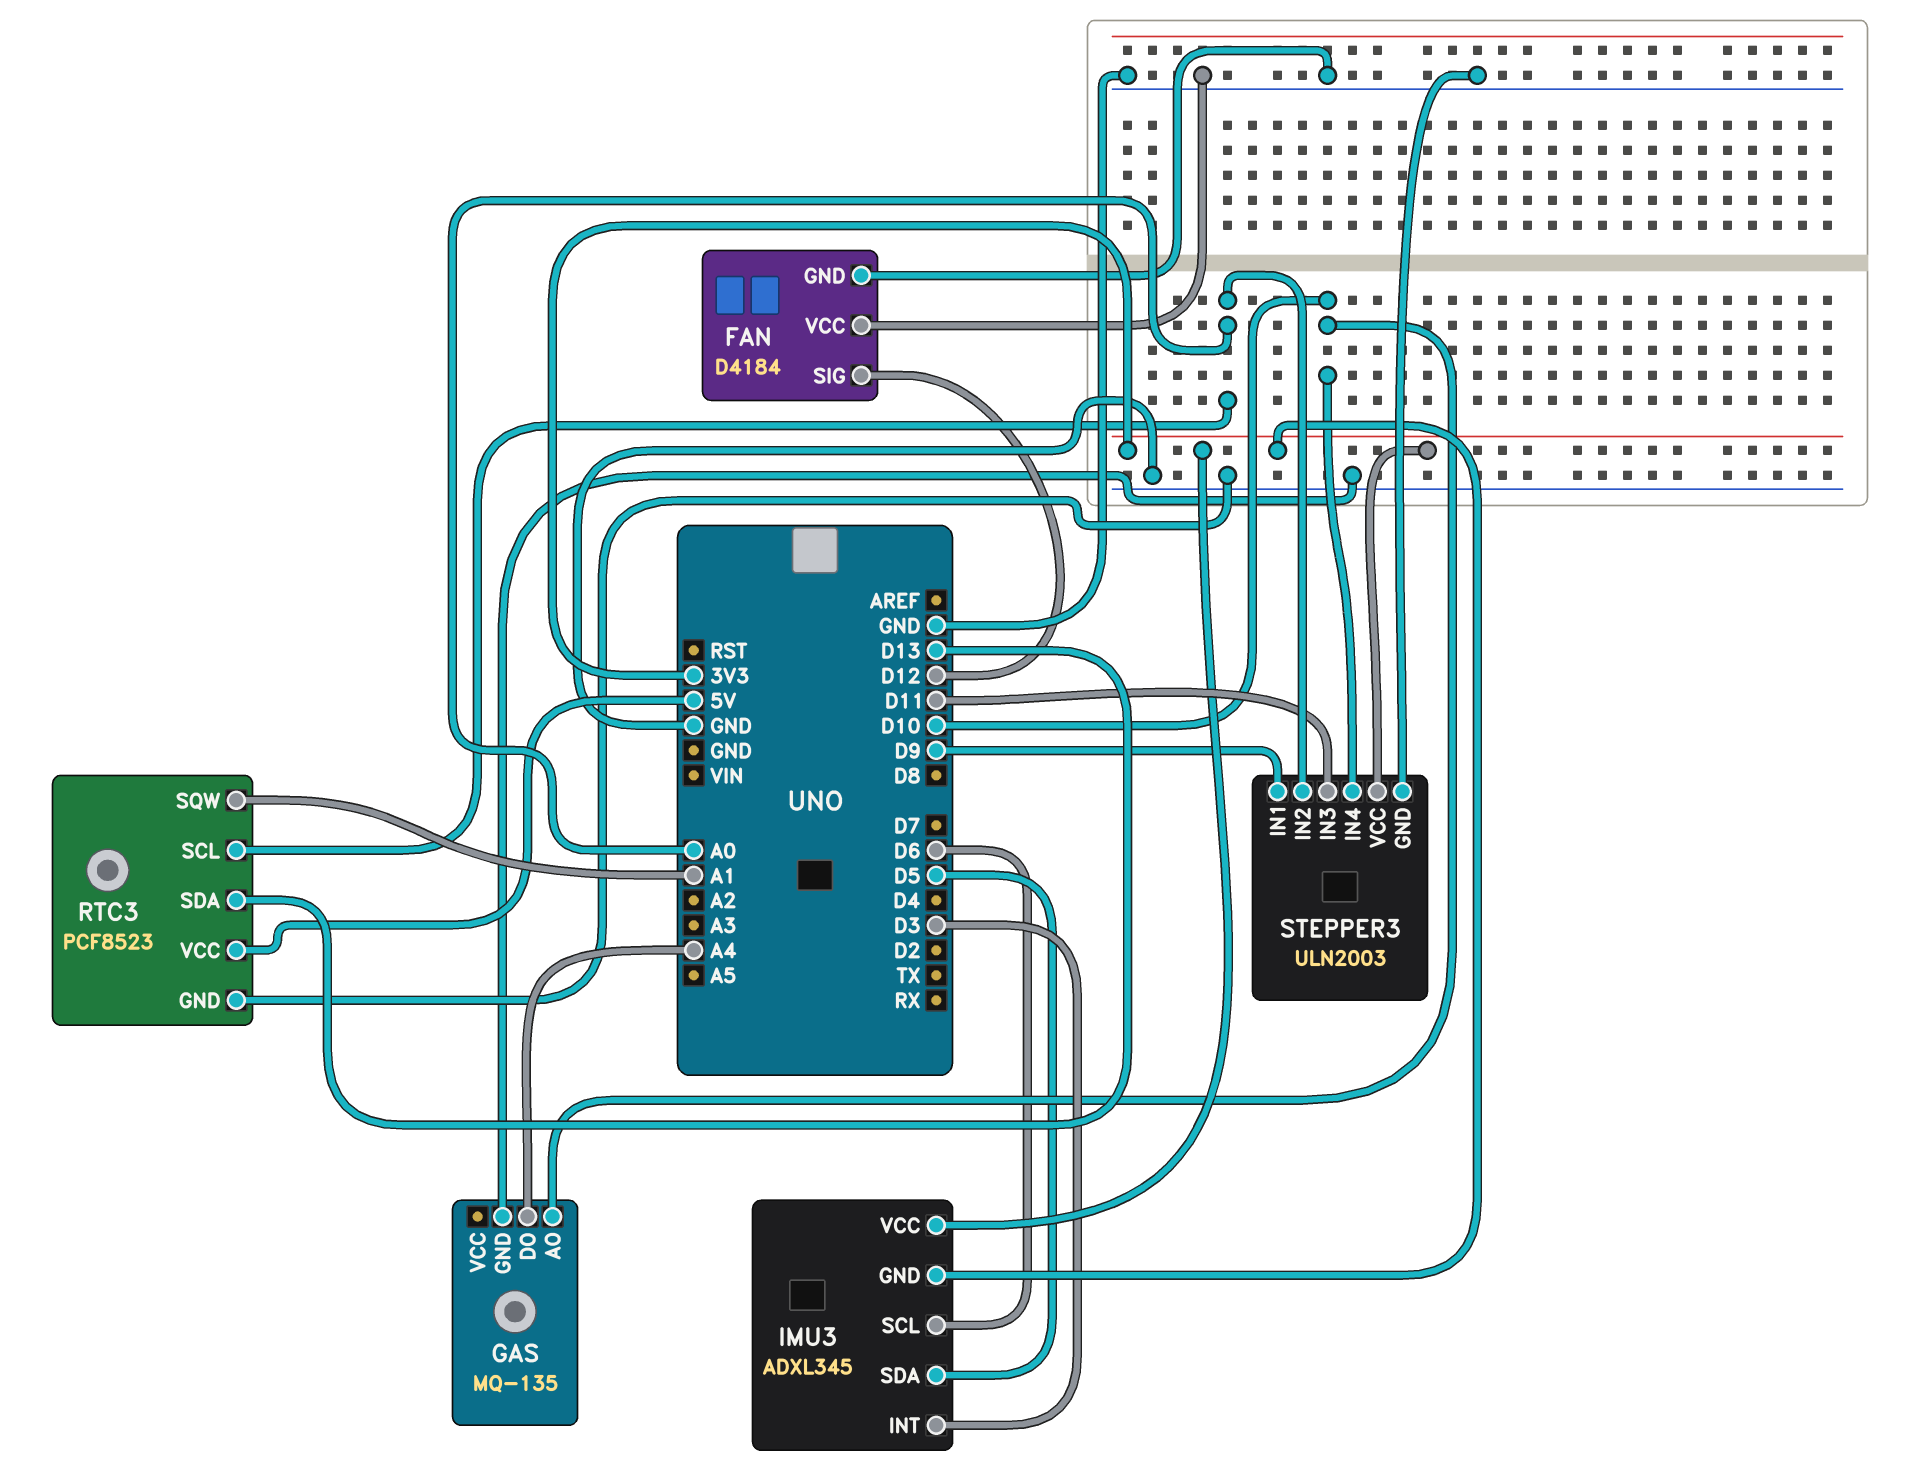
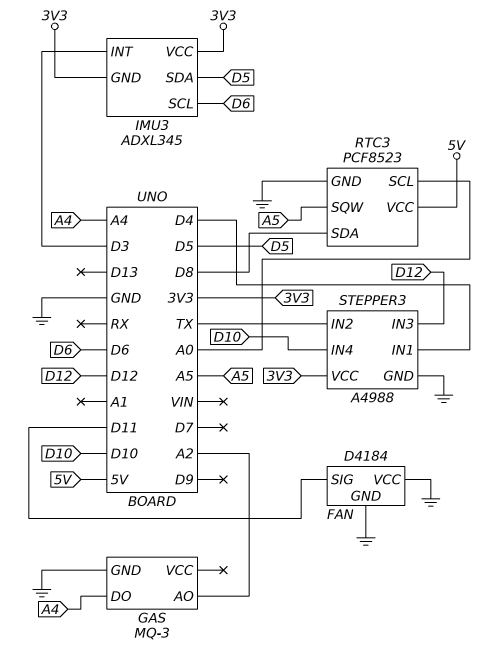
FAN pin SIG: D12 -> D11
GAS: MQ-135 -> MQ-3
GAS pin AO: D10 -> A2
RTC3 pin SDA: D13 -> D8
RTC3 pin SQW: A1 -> A5
STEPPER3: ULN2003 -> A4988
STEPPER3 pin IN1: D9 -> D4
STEPPER3 pin IN2: A0 -> TX
STEPPER3 pin IN3: D11 -> D12

